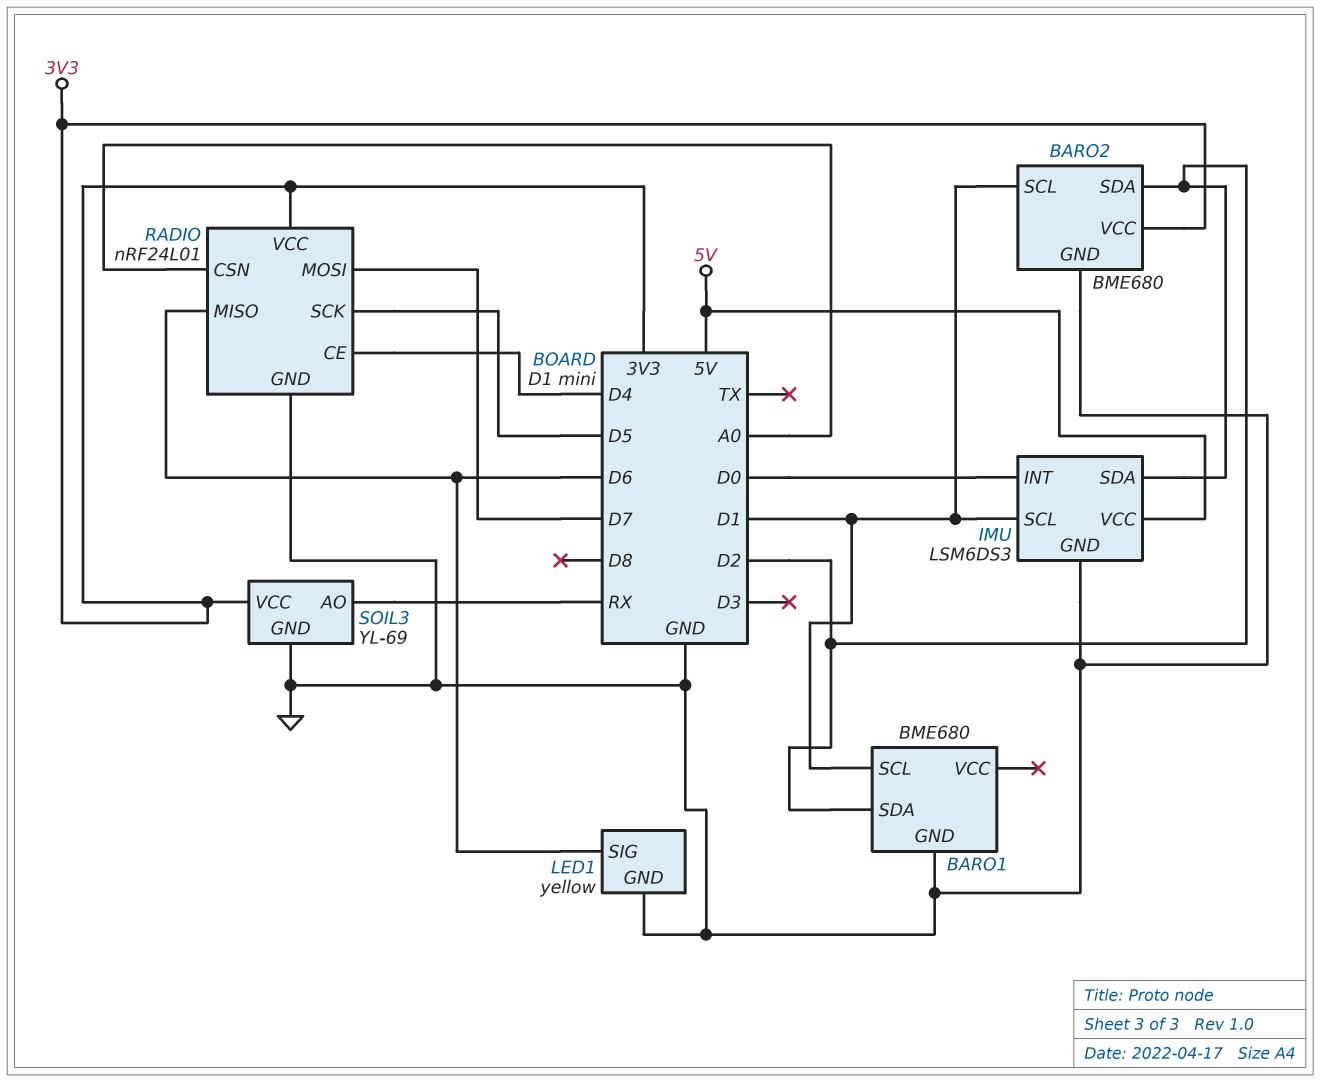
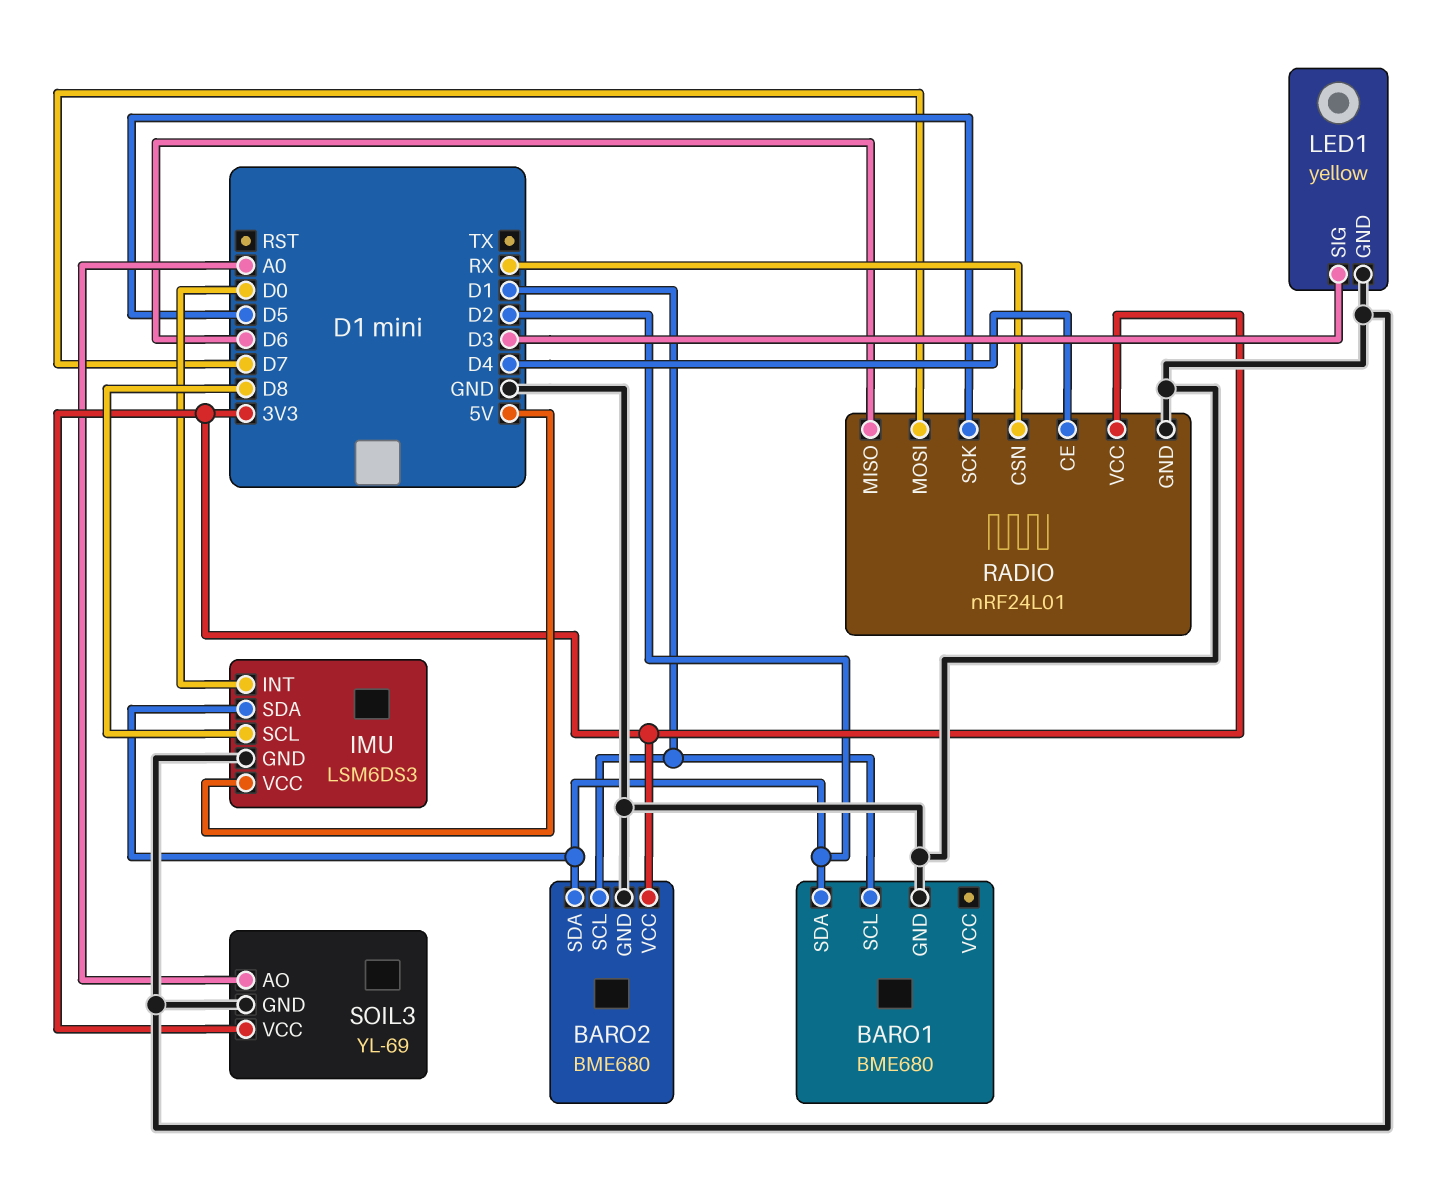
IMU pin SCL: D1 -> D8
LED1 pin SIG: D6 -> D3
RADIO pin CSN: A0 -> RX
SOIL3 pin AO: RX -> A0

